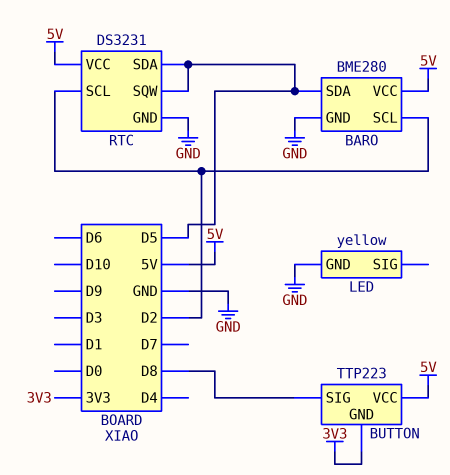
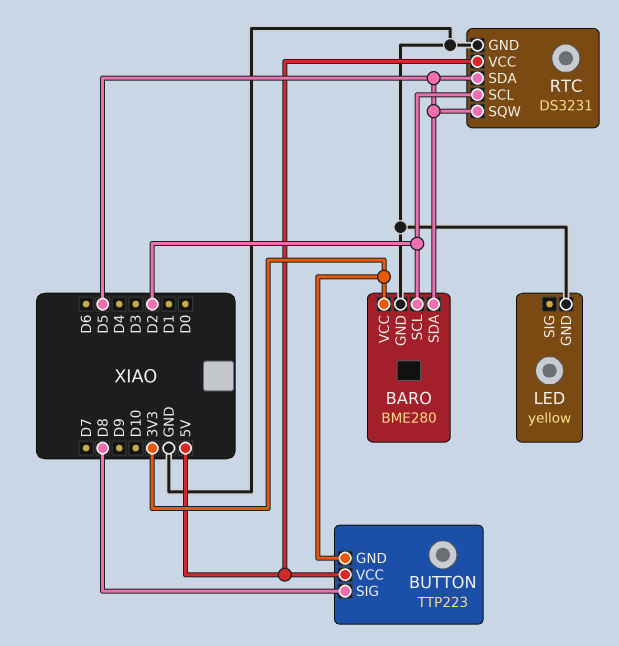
BARO pin VCC: 5V -> 3V3

